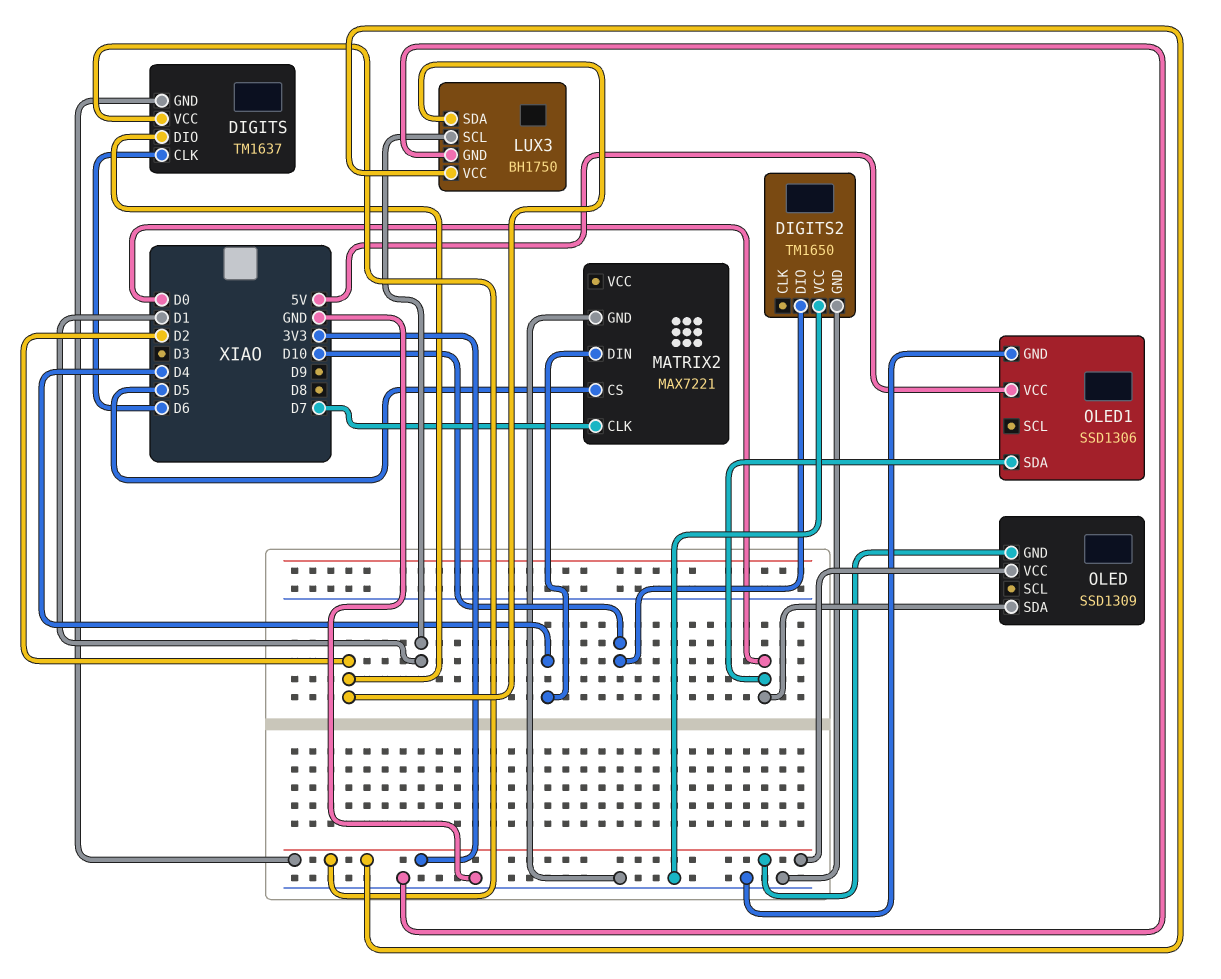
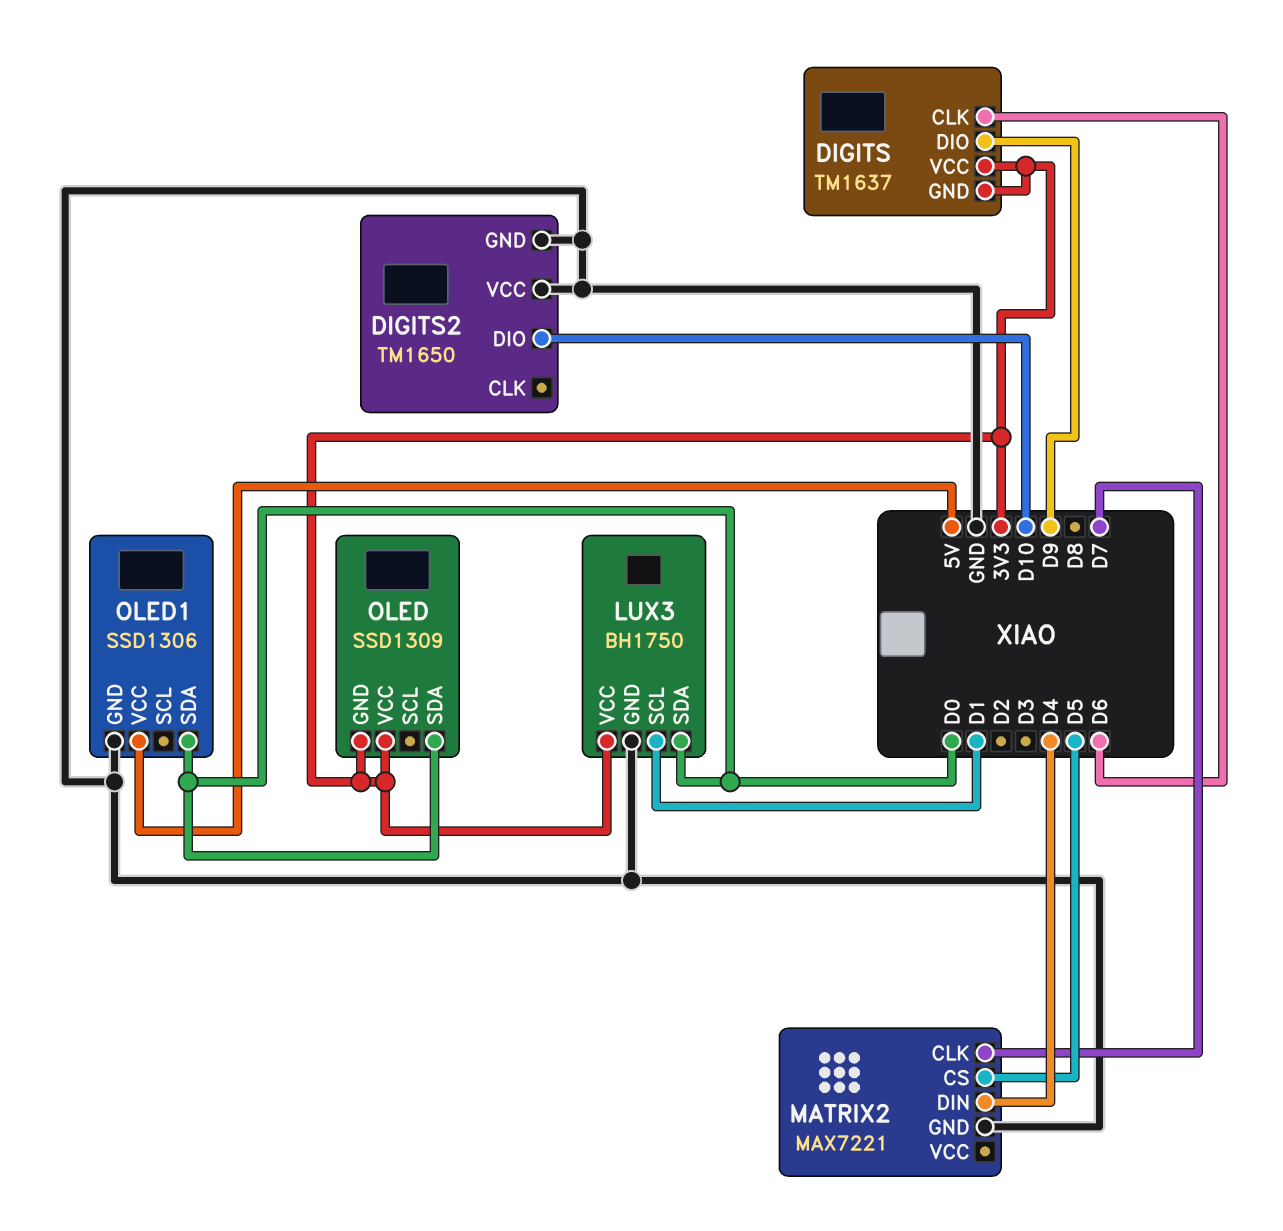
DIGITS pin DIO: D2 -> D9
LUX3 pin SDA: D2 -> D0

